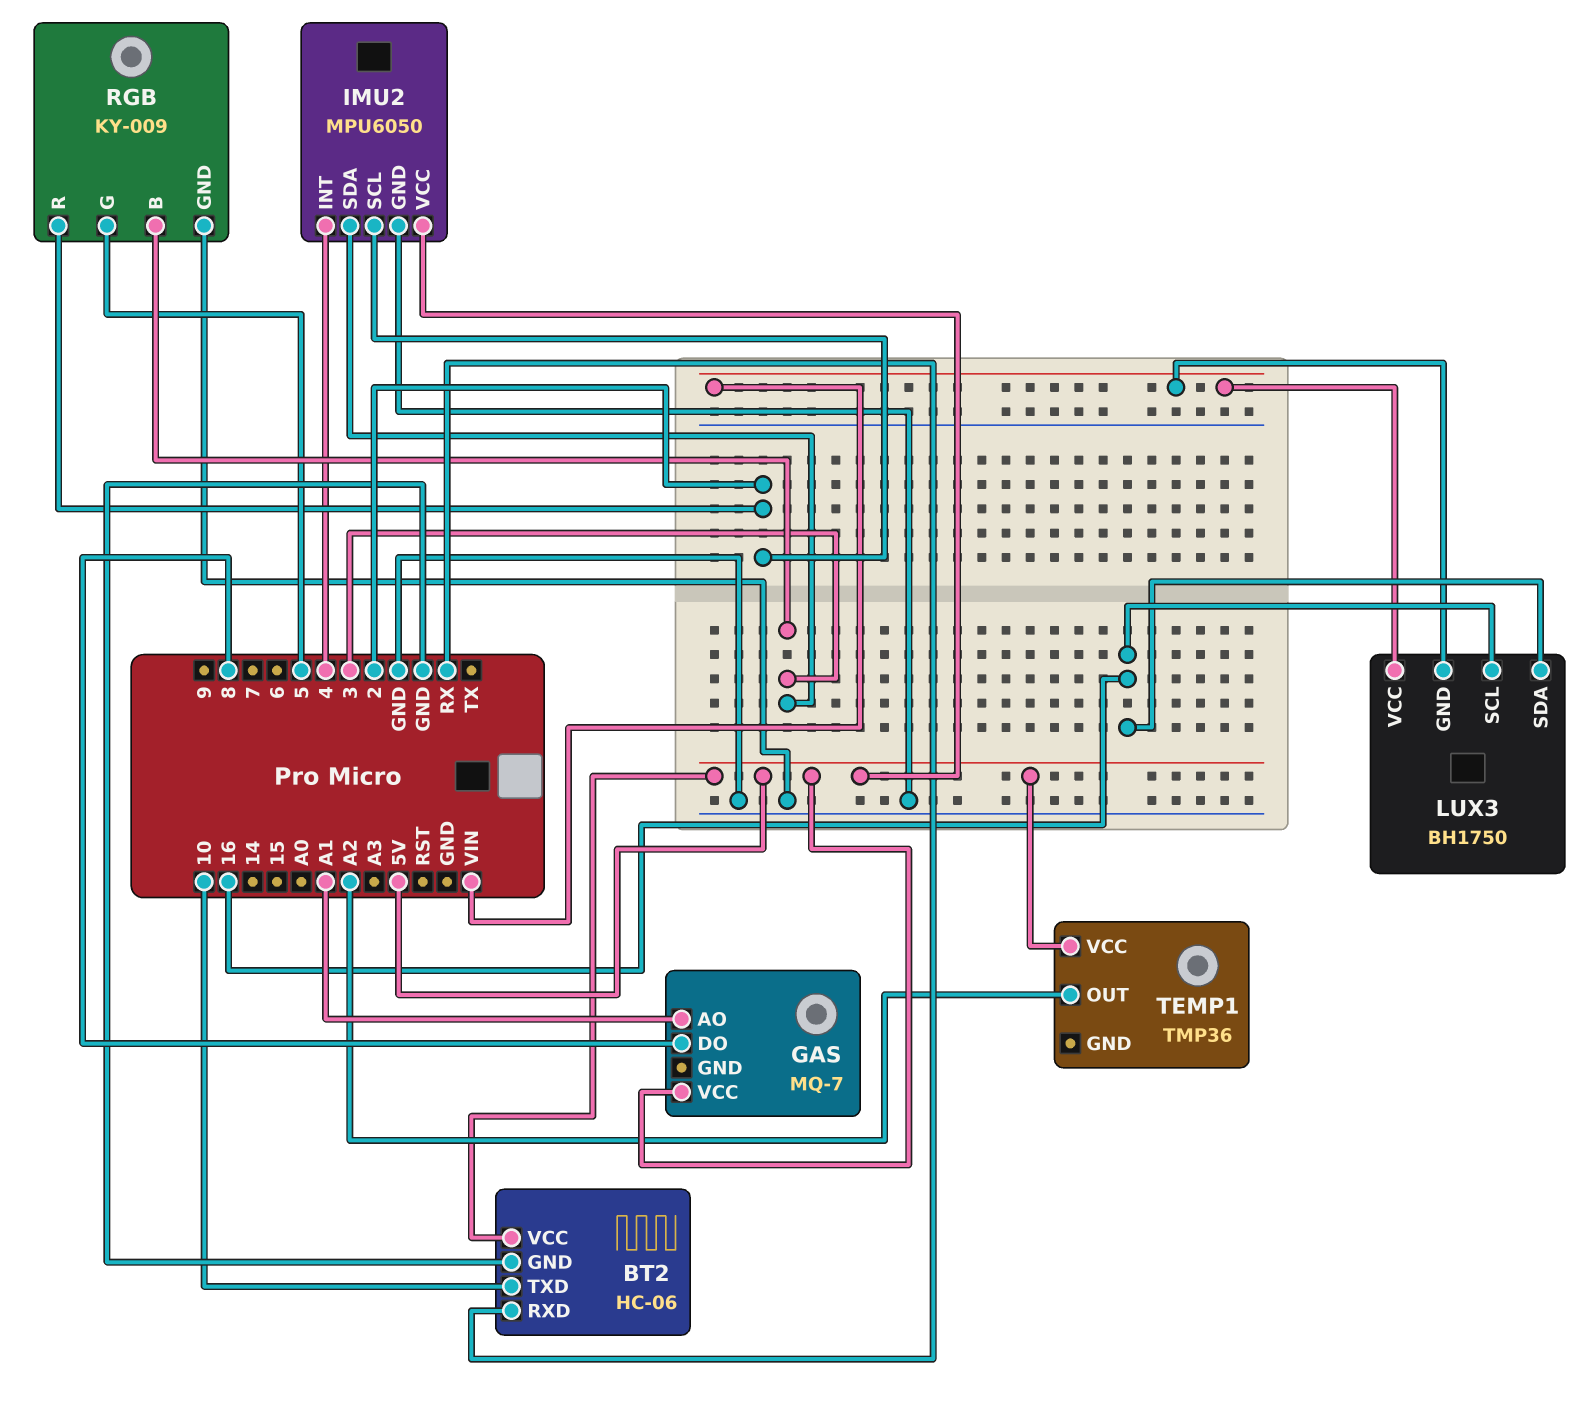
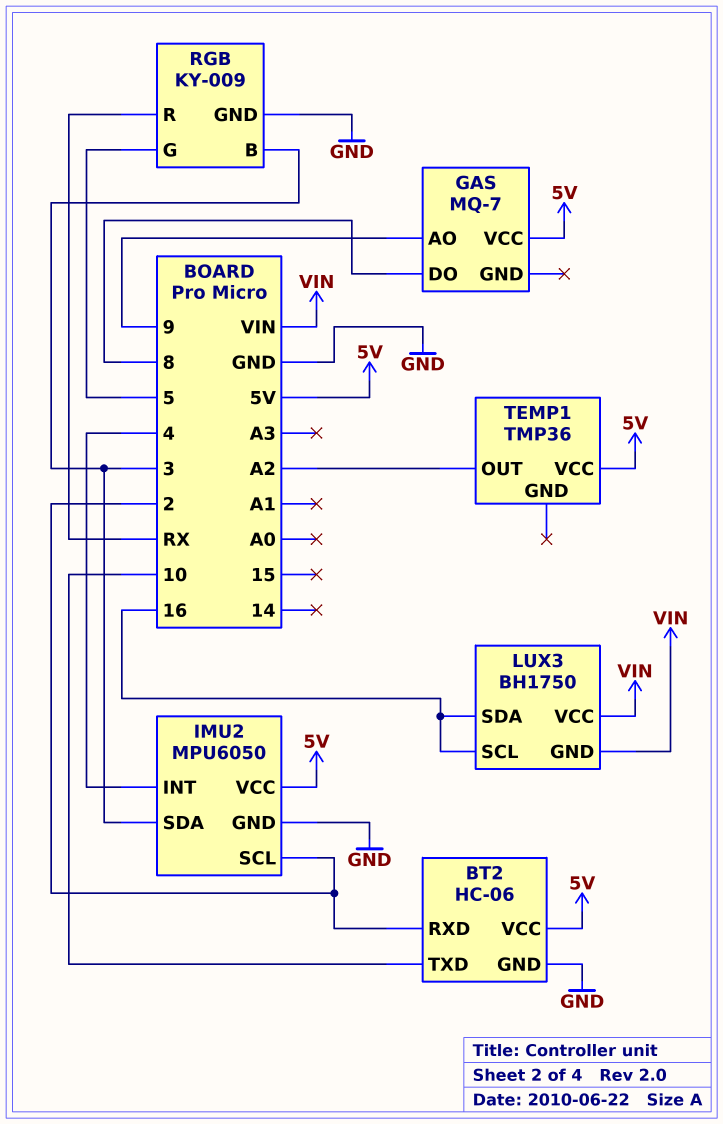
BT2 pin RXD: RX -> 2
GAS pin AO: A1 -> 9
RGB pin R: 2 -> RX

